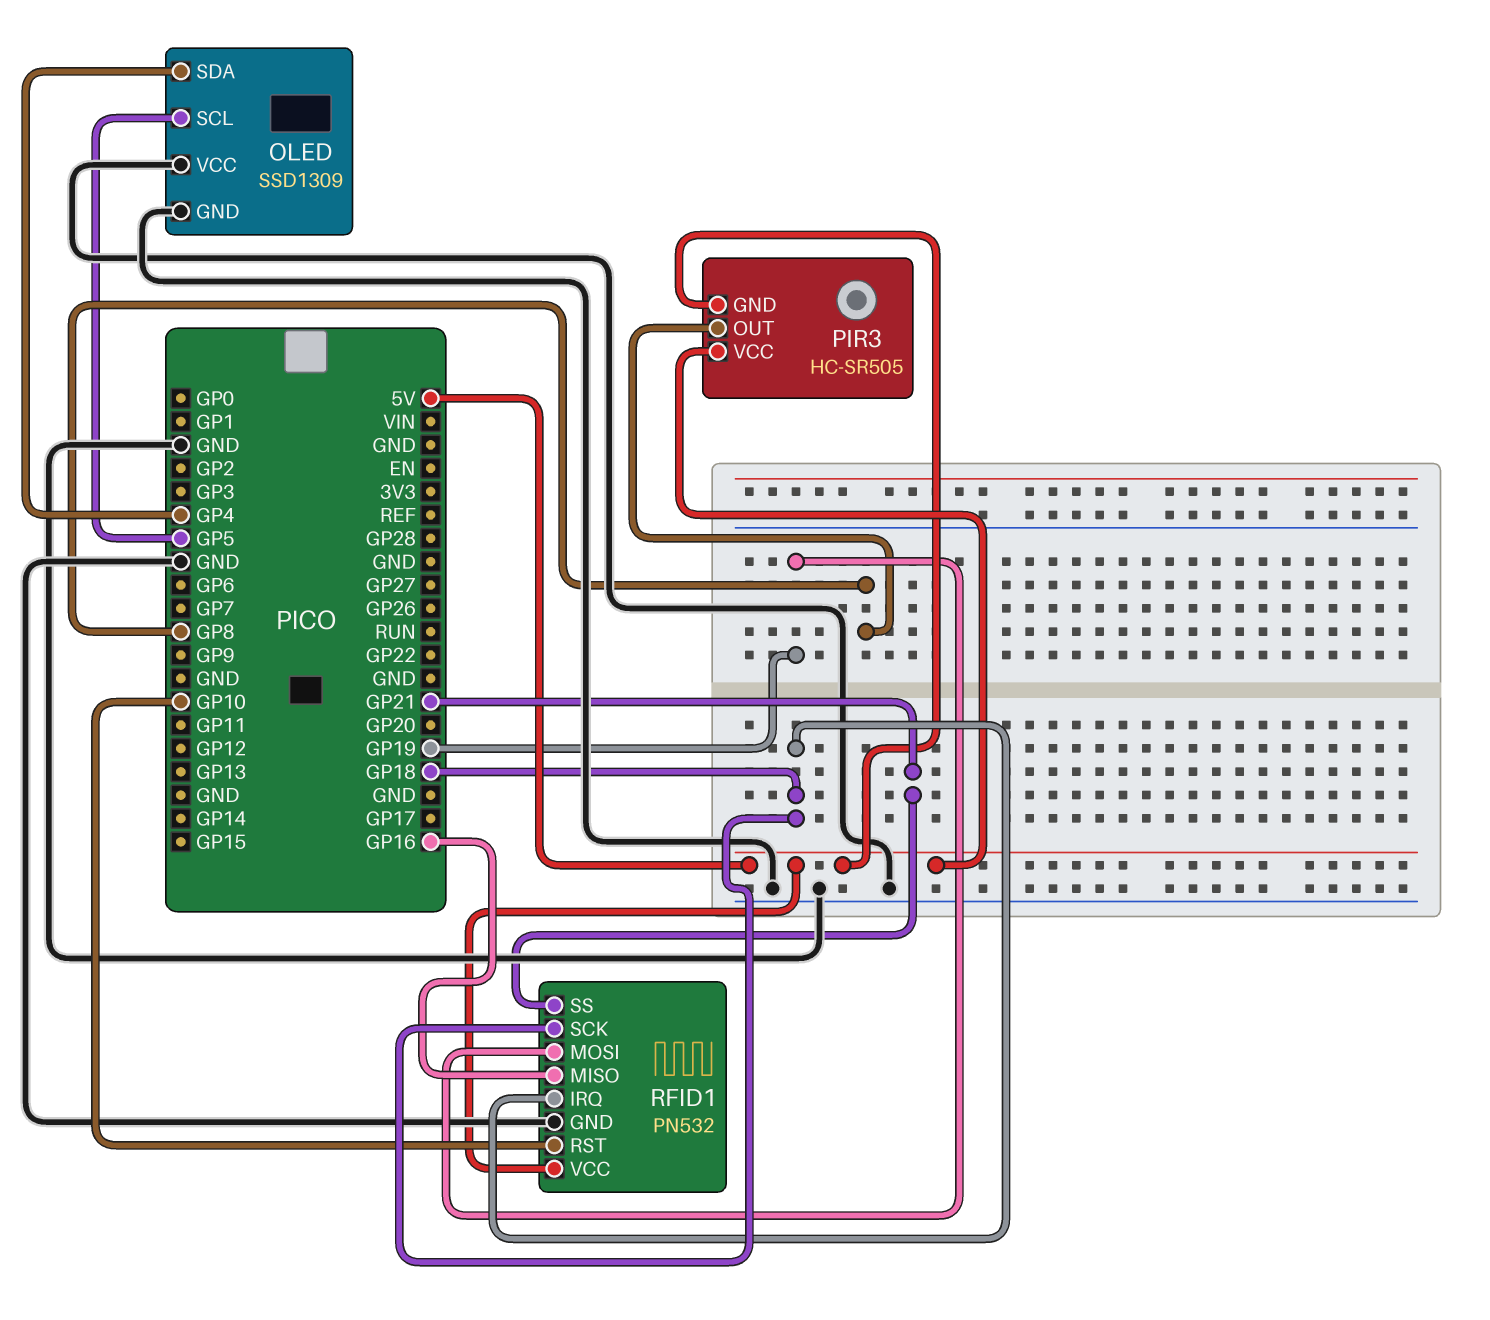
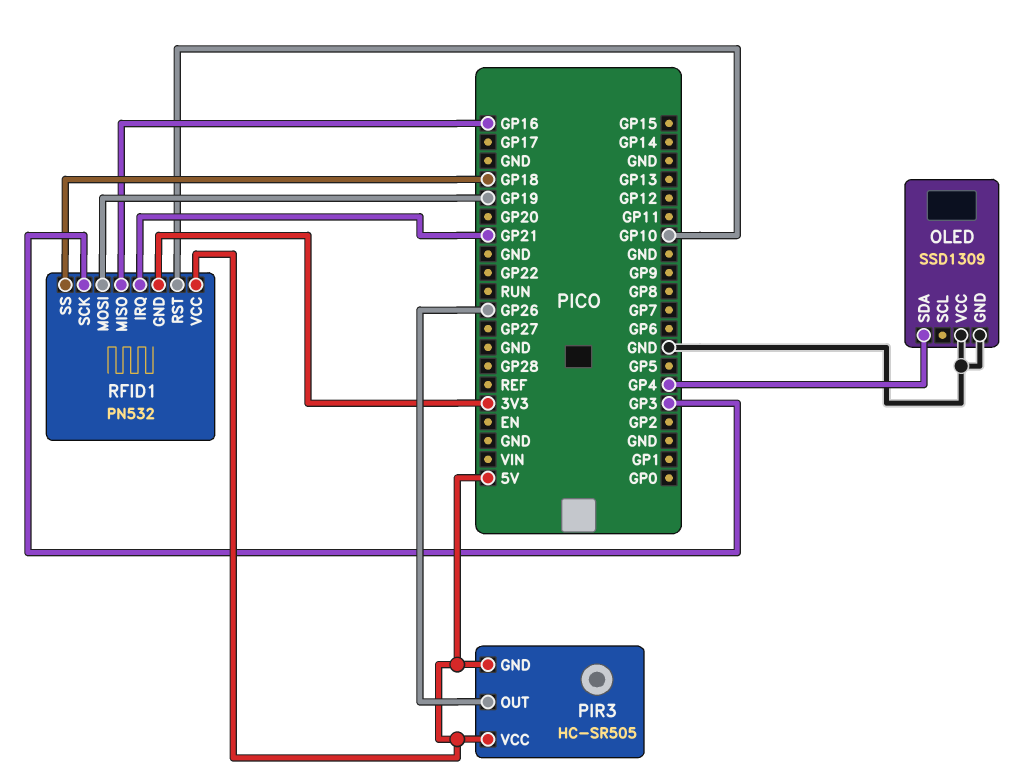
OLED pin SCL: GP5 -> none
PIR3 pin OUT: GP8 -> GP26
RFID1 pin GND: GND -> 3V3
RFID1 pin IRQ: GP18 -> GP21
RFID1 pin SCK: GP18 -> GP3
RFID1 pin SS: GP21 -> GP18

